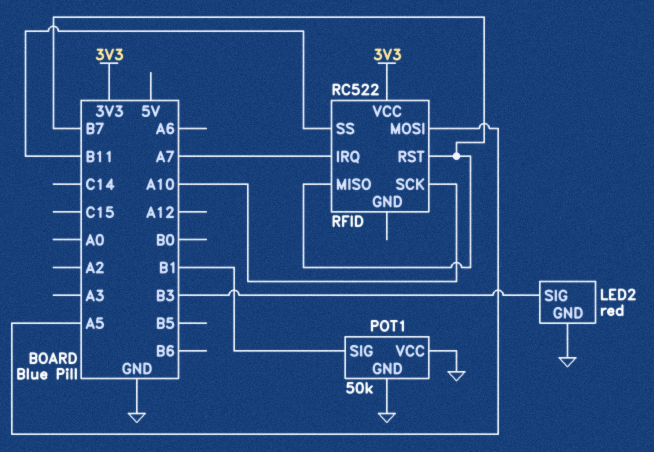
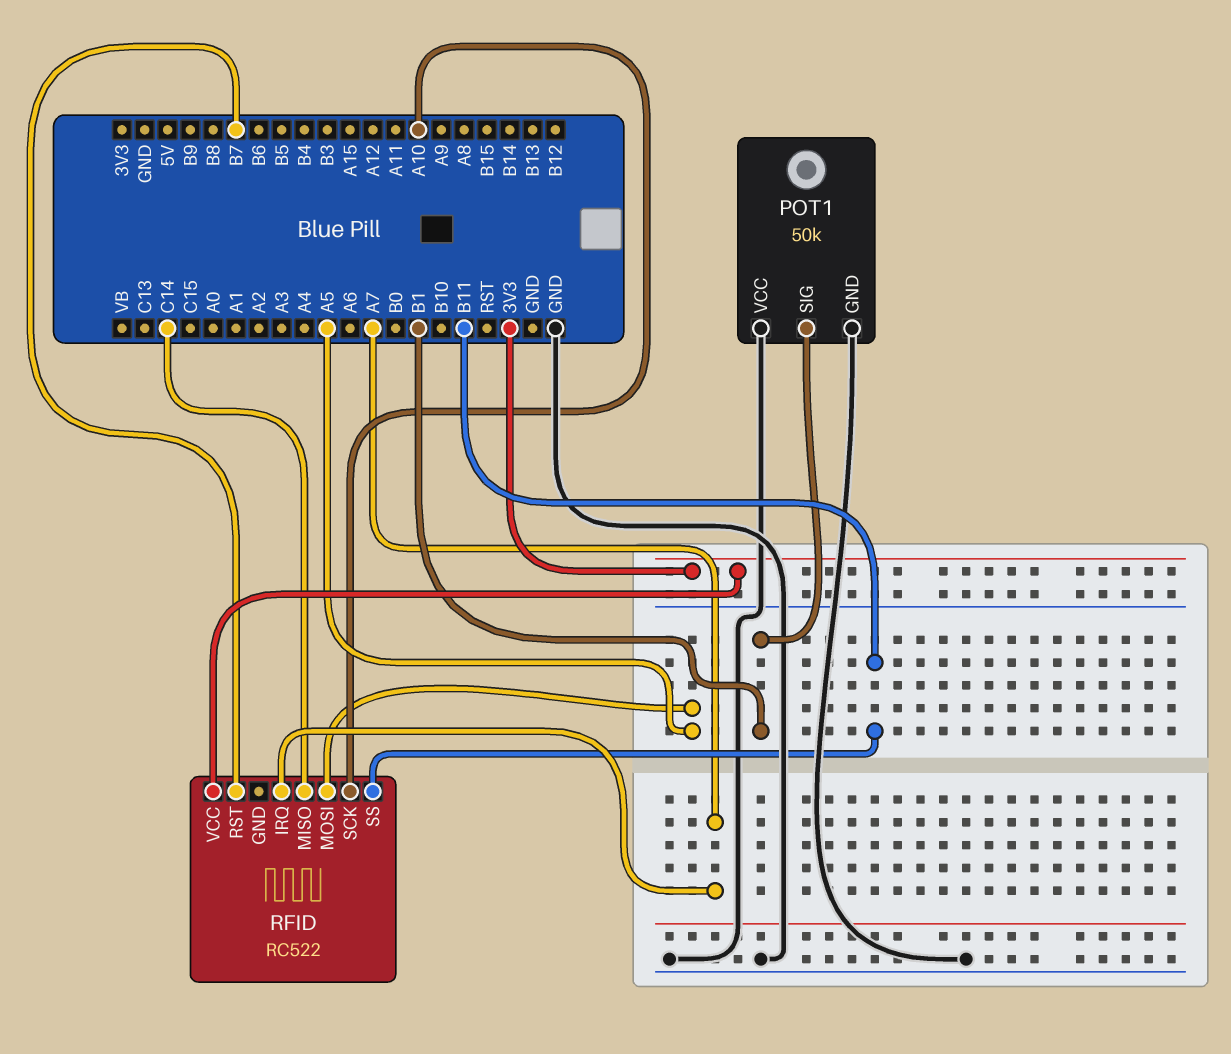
LED2: red -> none
LED2 pin GND: GND -> none
LED2 pin SIG: B3 -> none
RFID pin MISO: B7 -> C14

